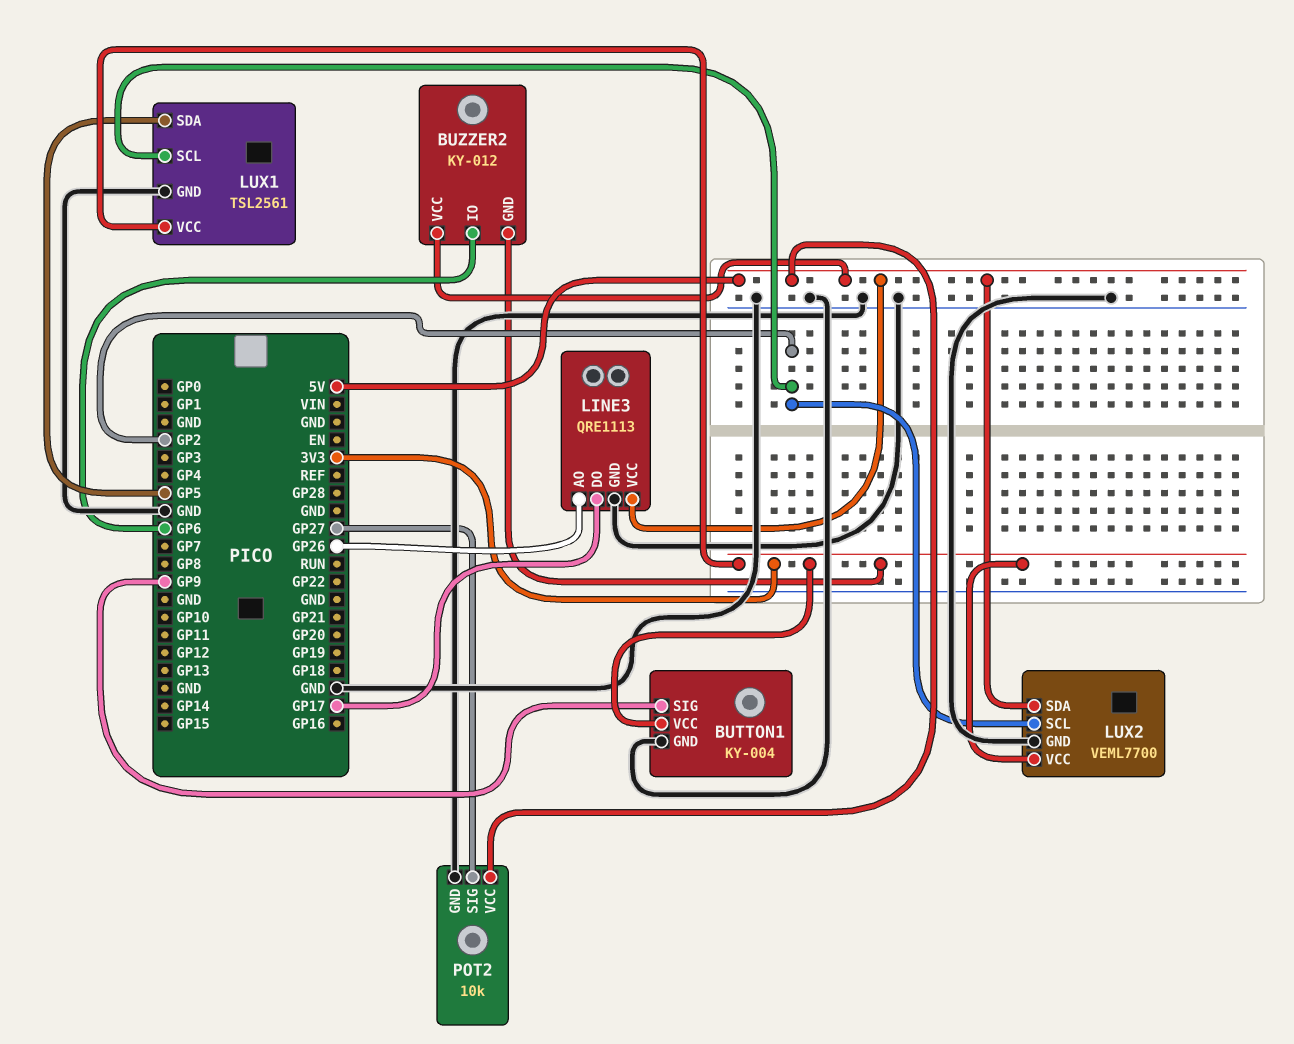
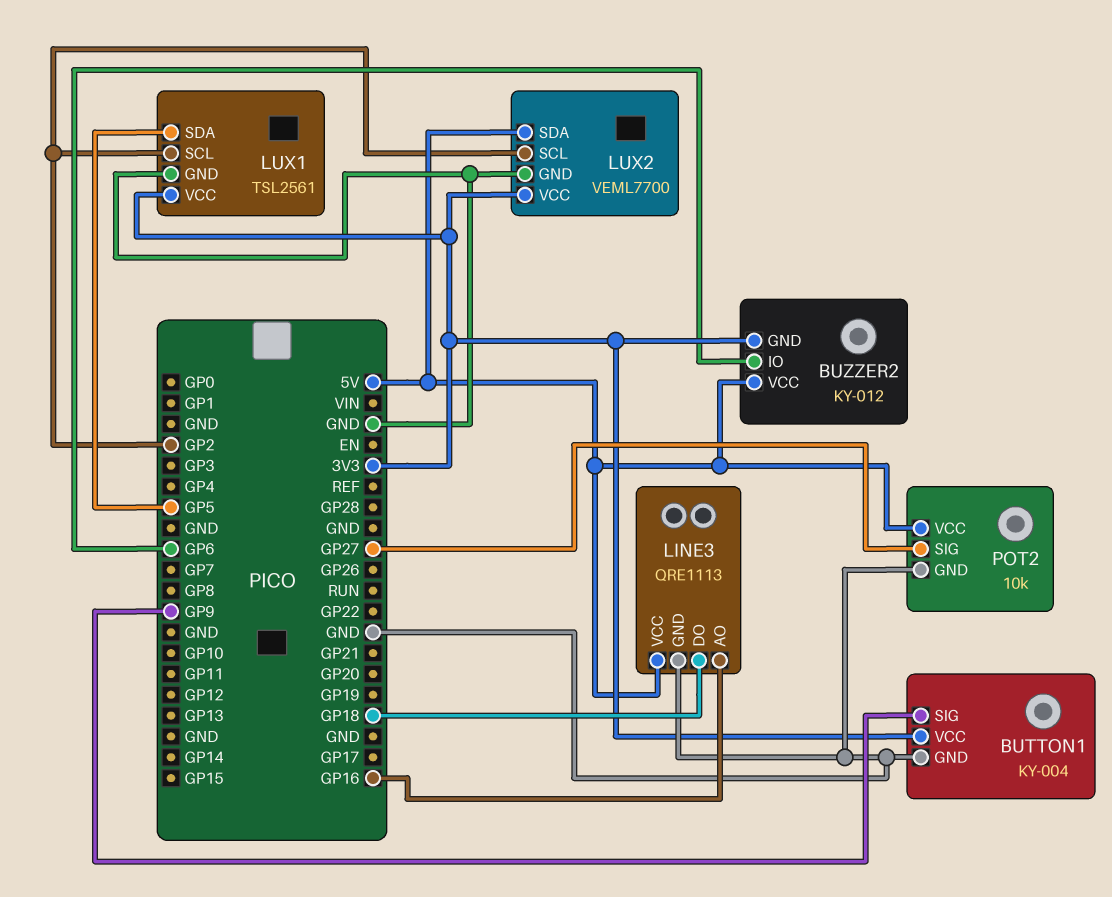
LINE3 pin AO: GP26 -> GP16
LINE3 pin DO: GP17 -> GP18

